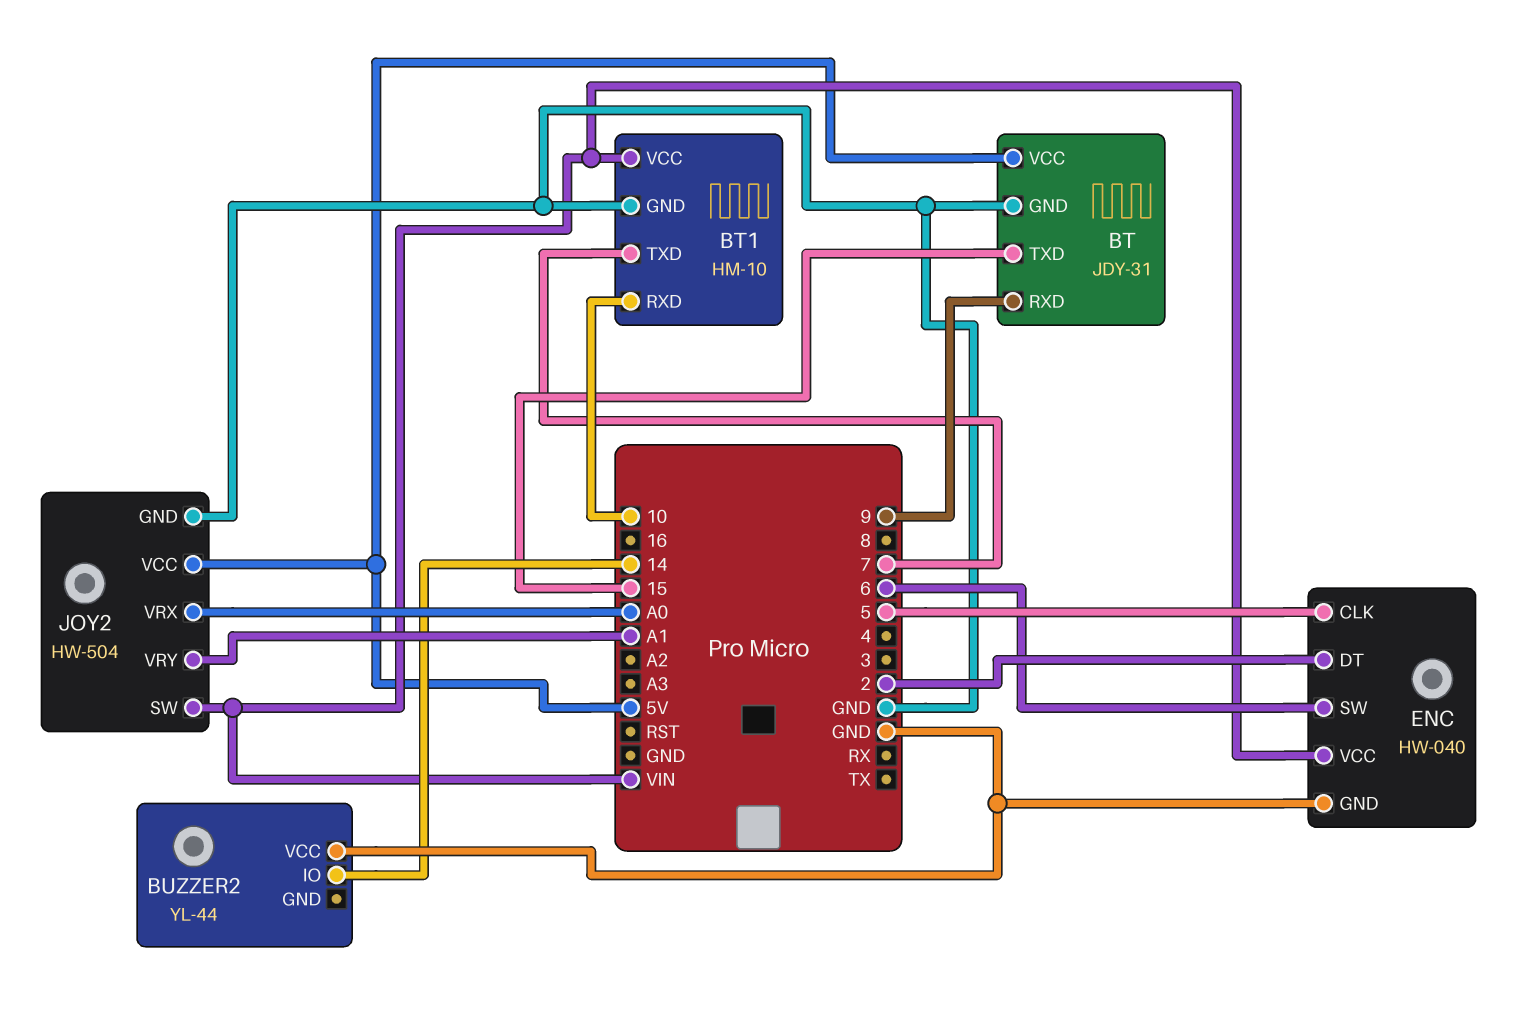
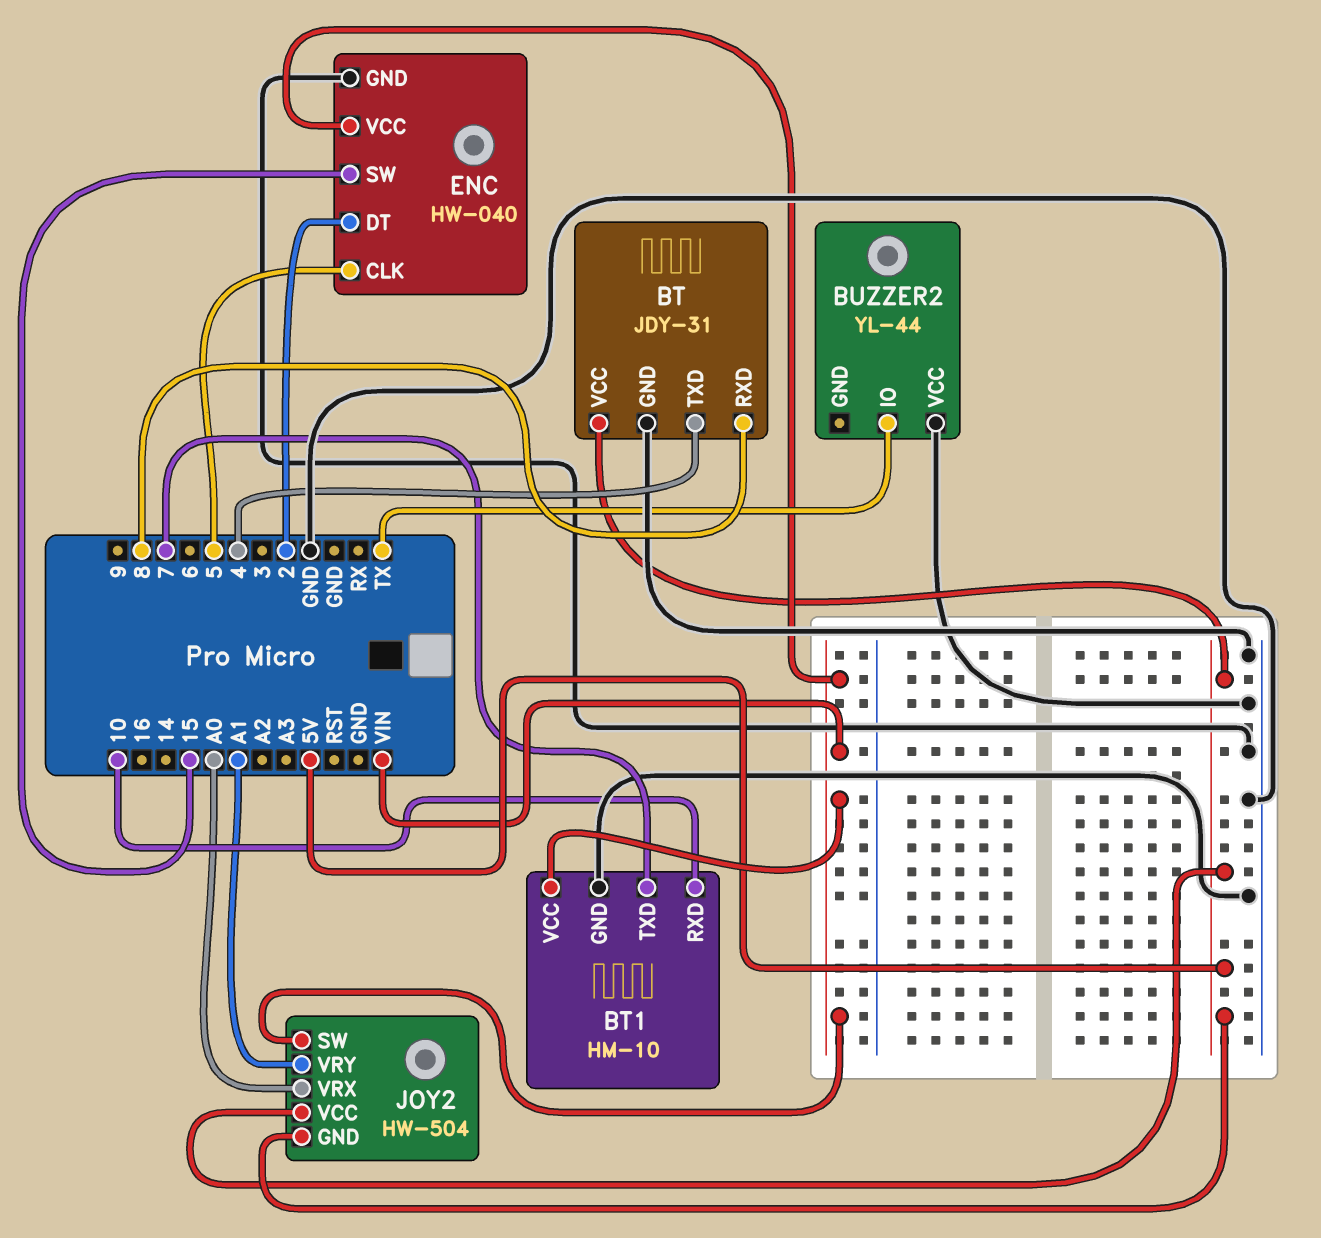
BT pin RXD: 9 -> 8
BT pin TXD: 15 -> 4
BUZZER2 pin IO: 14 -> TX
ENC pin SW: 6 -> 15
JOY2 pin GND: GND -> 5V

